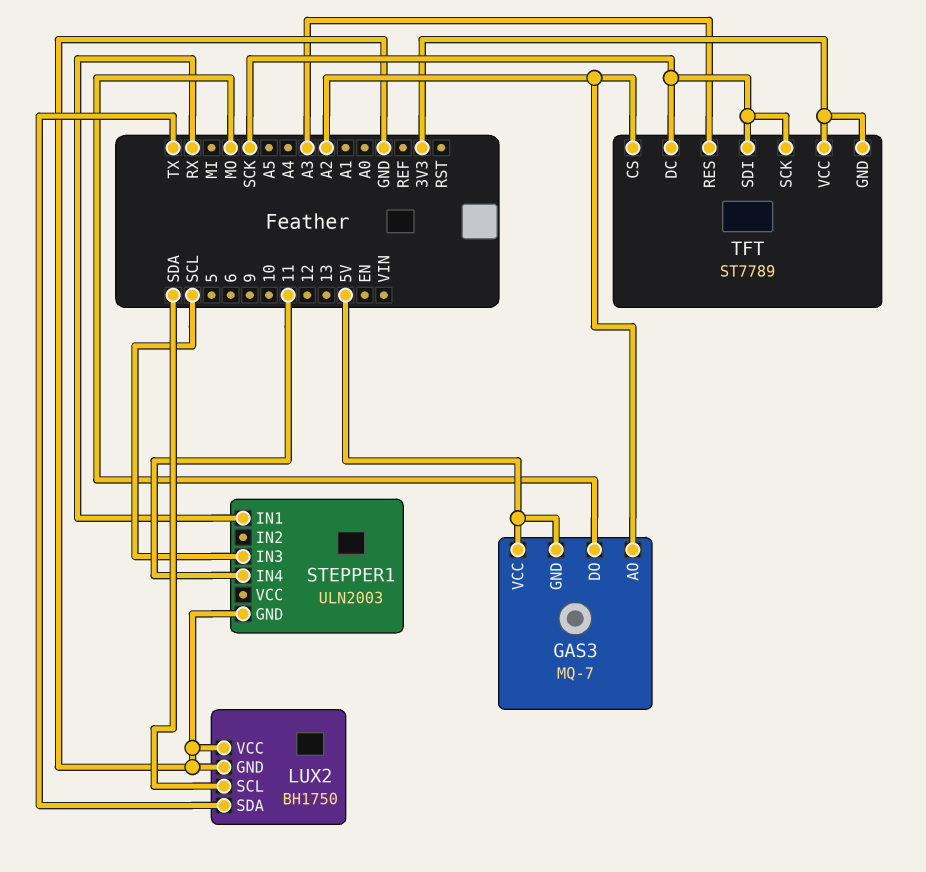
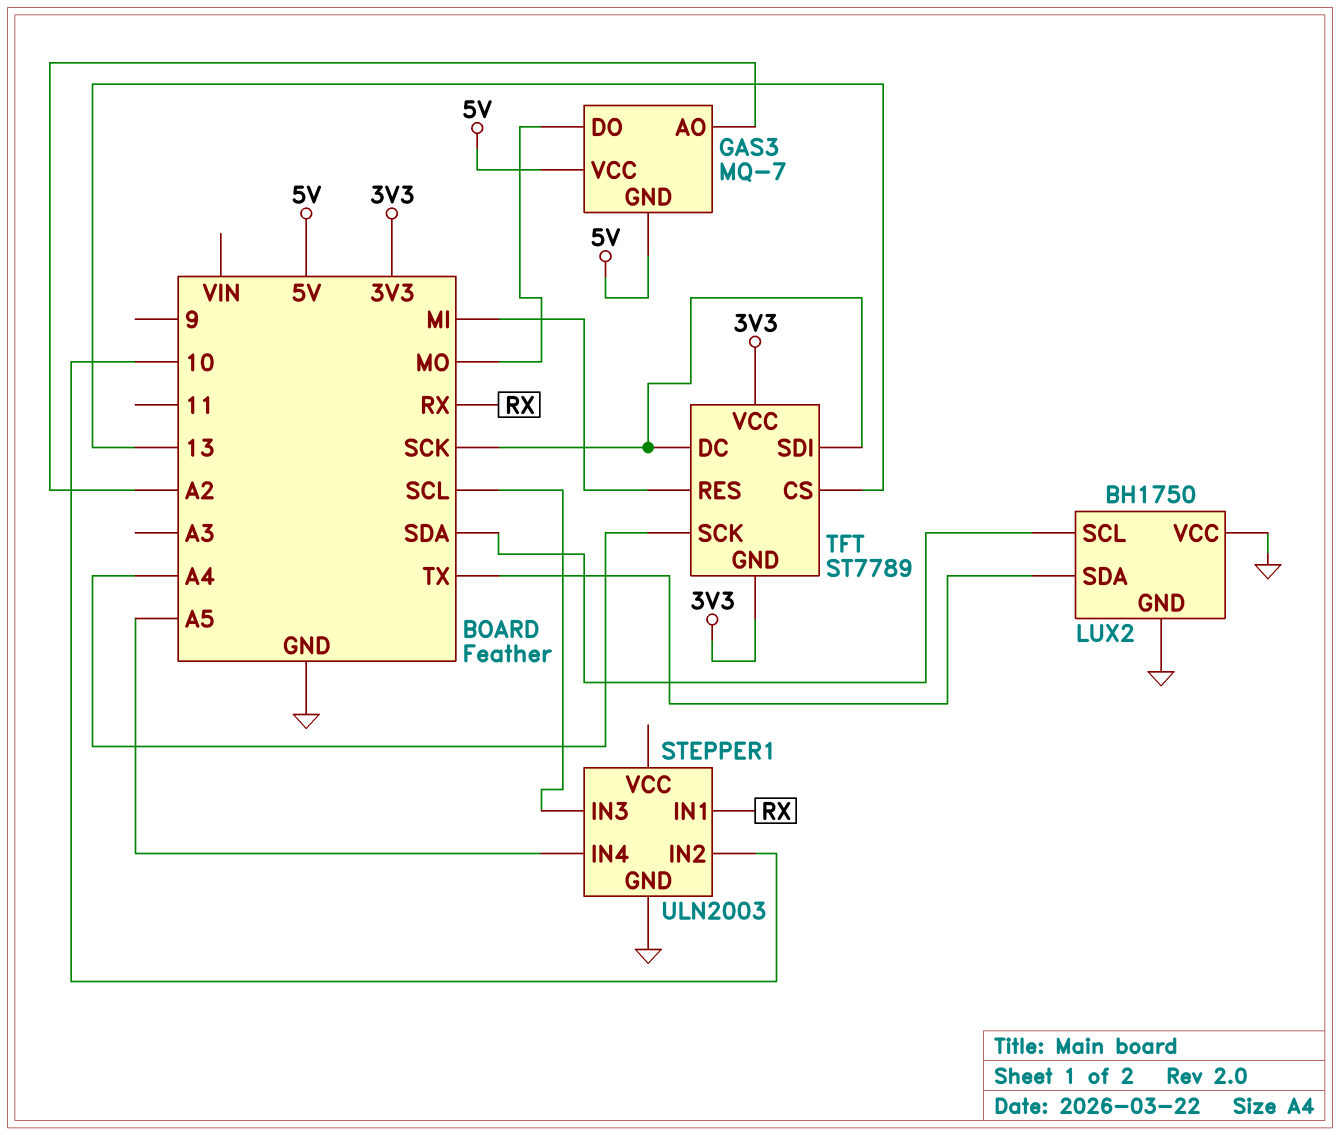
STEPPER1 pin IN2: none -> 10
STEPPER1 pin IN4: 11 -> A5
TFT pin CS: A2 -> 13
TFT pin RES: A3 -> MI
TFT pin SCK: SCK -> A4

